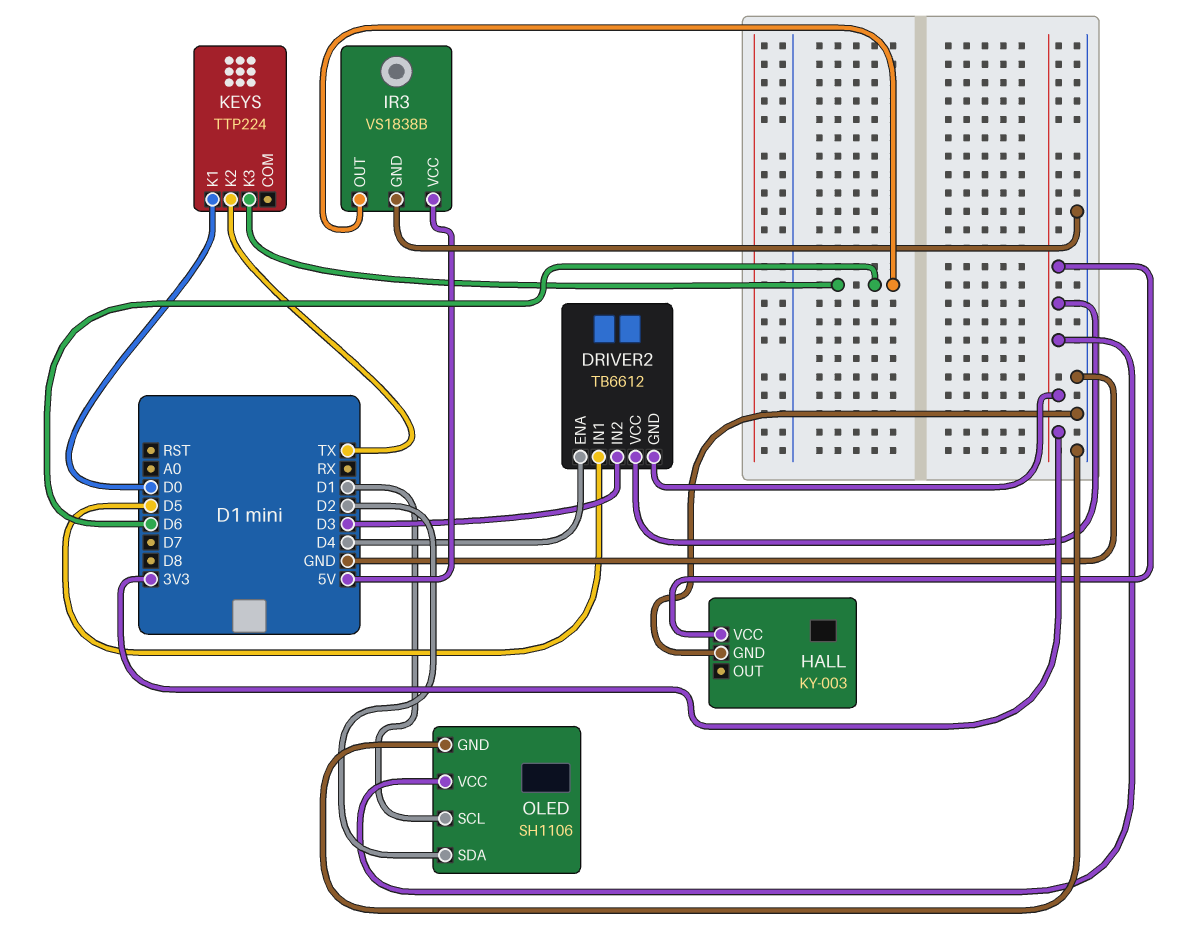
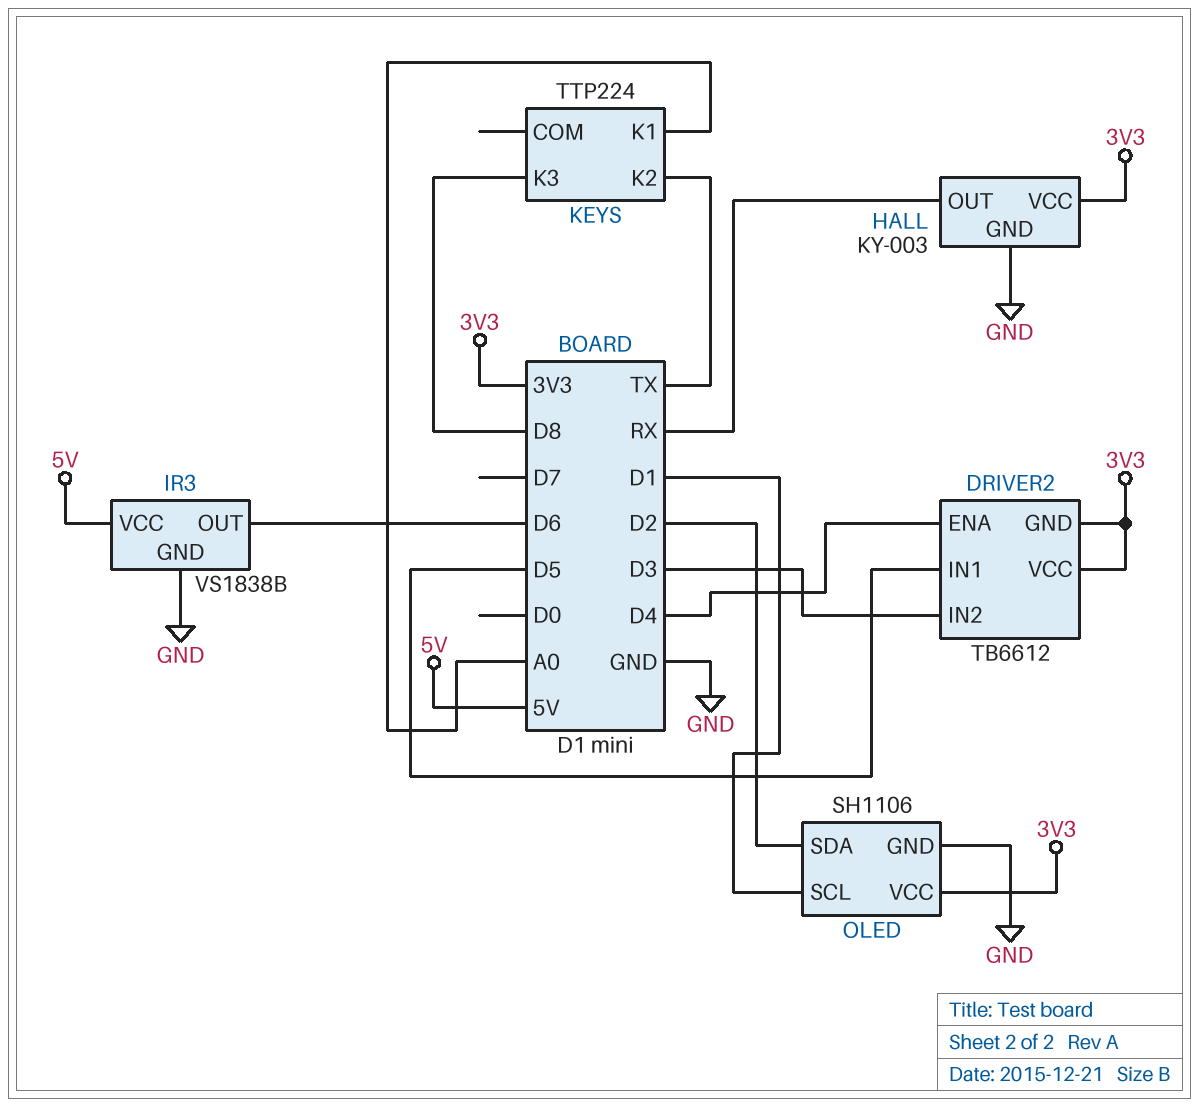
HALL pin OUT: none -> RX
KEYS pin K1: D0 -> A0
KEYS pin K3: D6 -> D8

